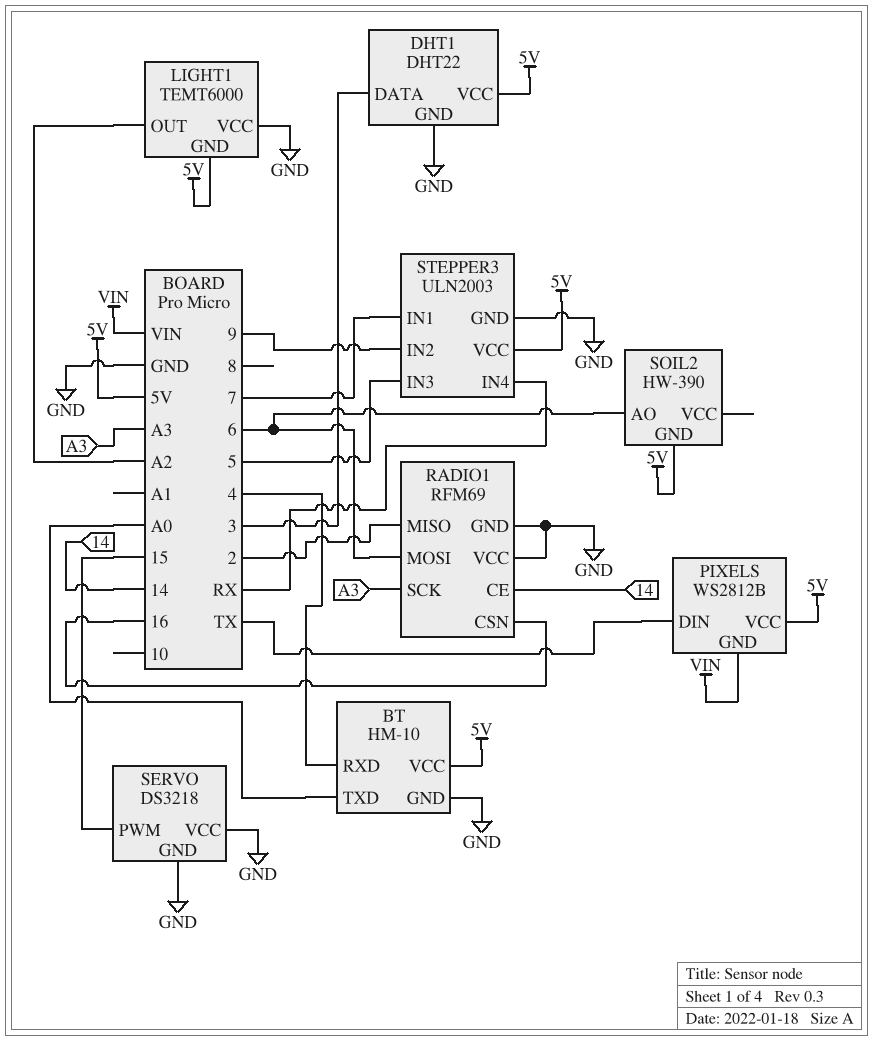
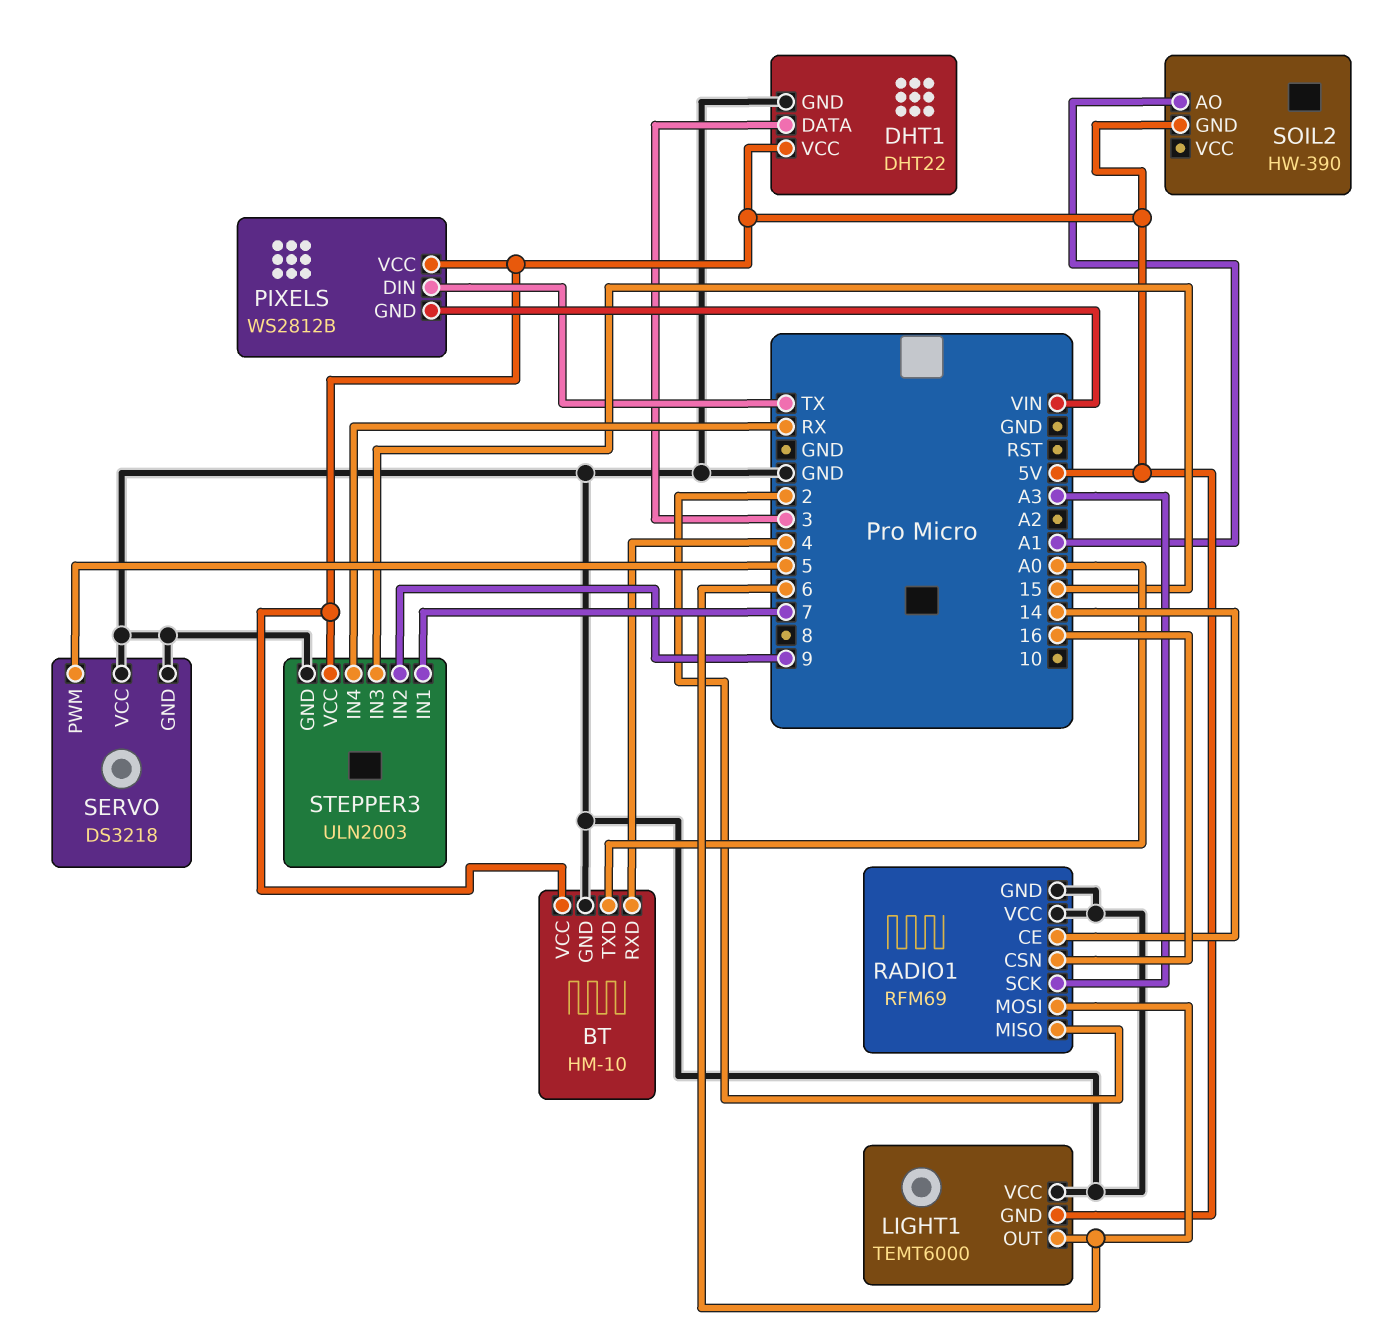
LIGHT1 pin OUT: A2 -> 6
SERVO pin PWM: 15 -> 5
SOIL2 pin AO: 6 -> A1
STEPPER3 pin IN3: 5 -> 15

